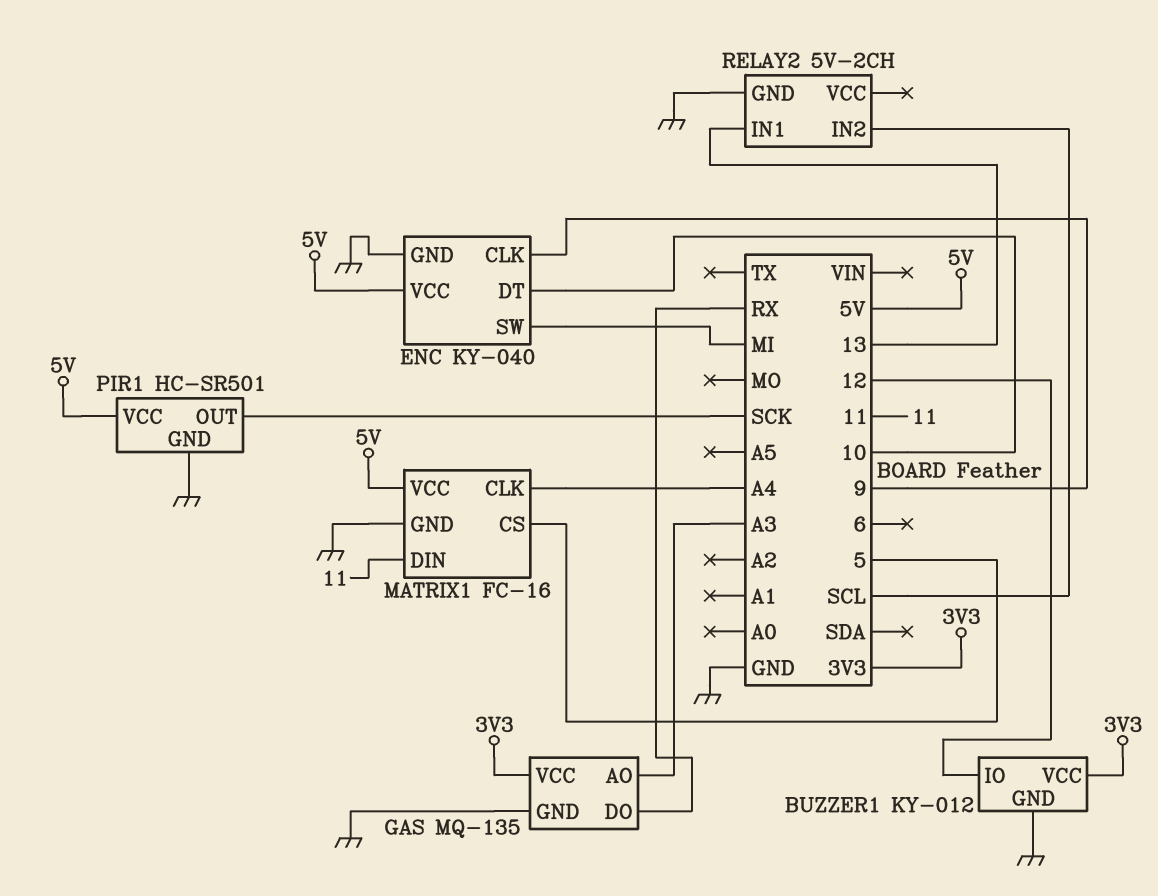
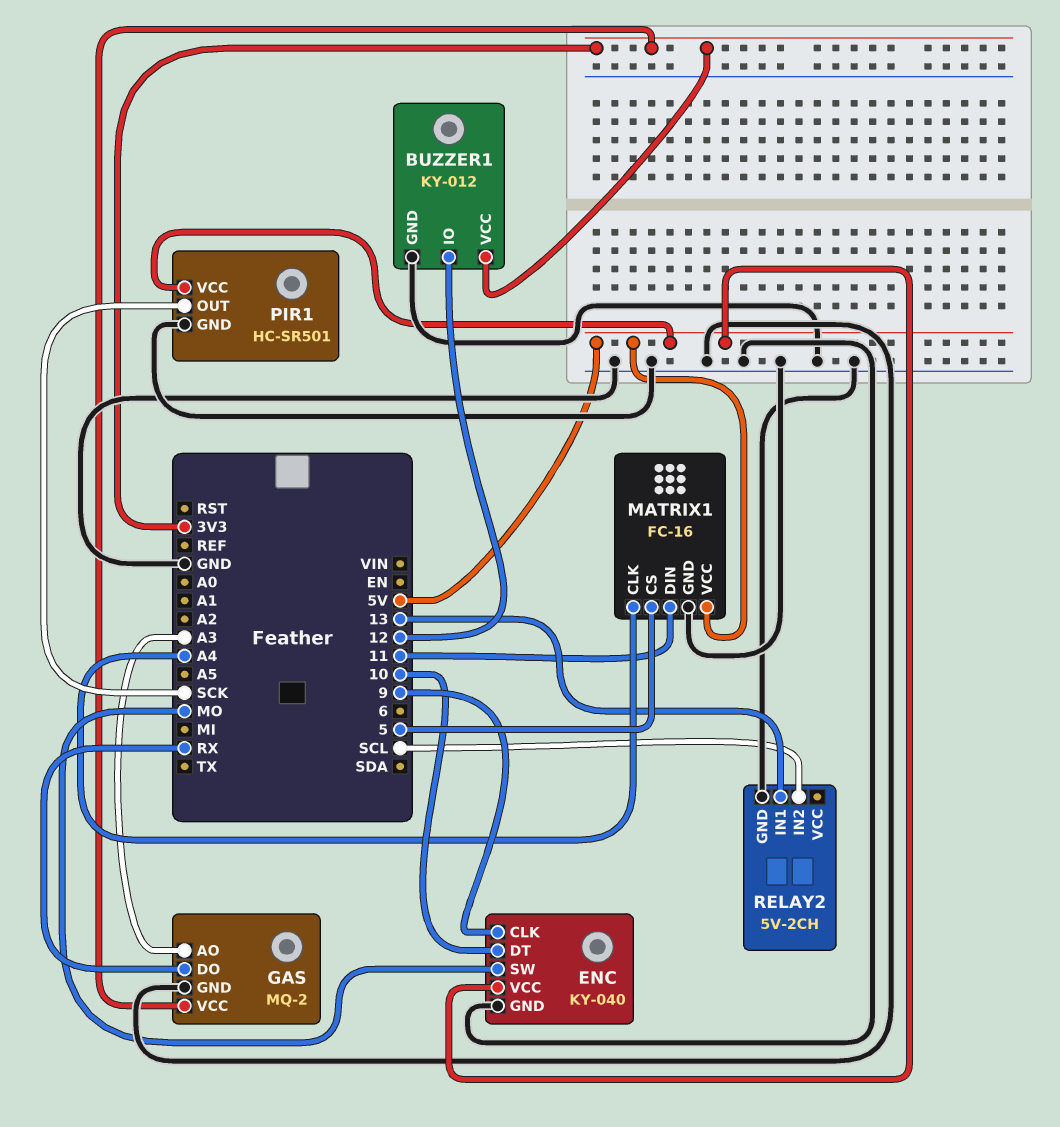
ENC pin SW: MI -> MO
GAS: MQ-135 -> MQ-2

